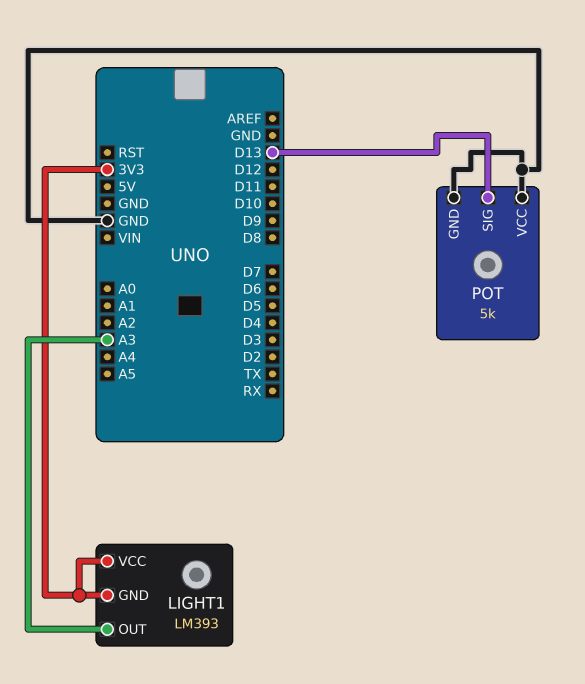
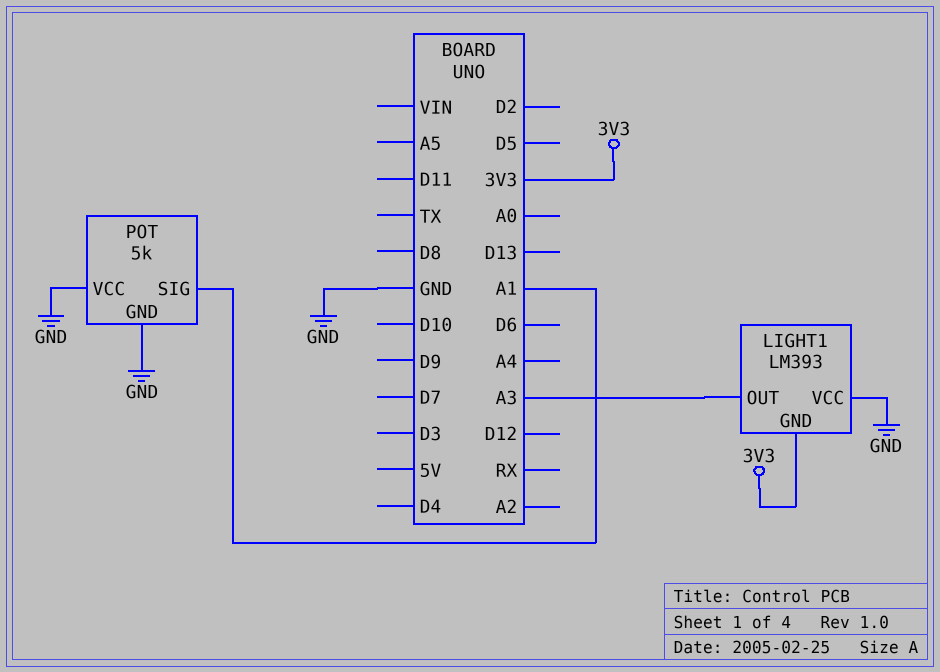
LIGHT1 pin VCC: 3V3 -> GND
POT pin SIG: D13 -> A1

